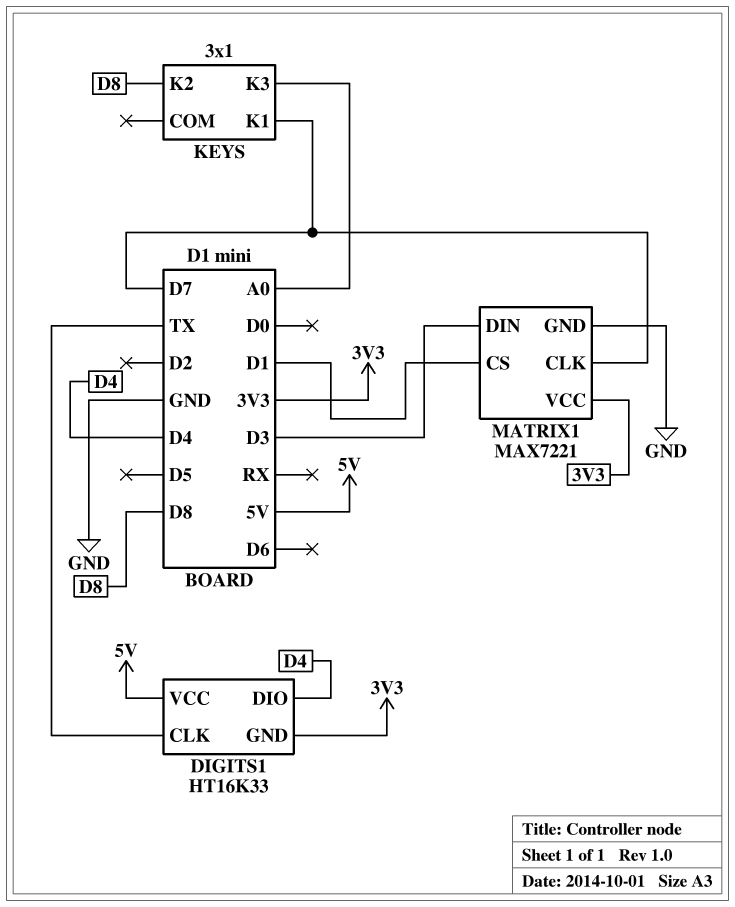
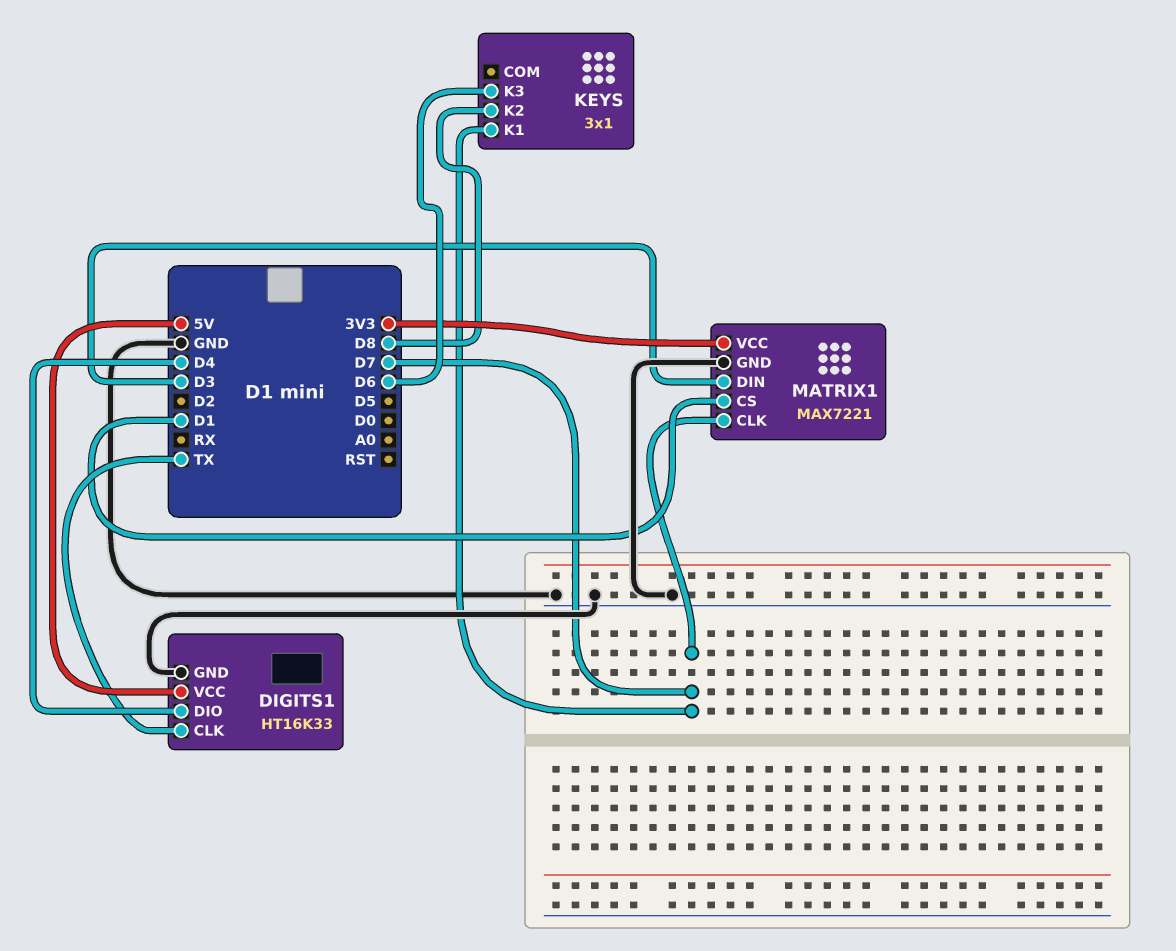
DIGITS1 pin GND: 3V3 -> GND
KEYS pin K3: A0 -> D6

